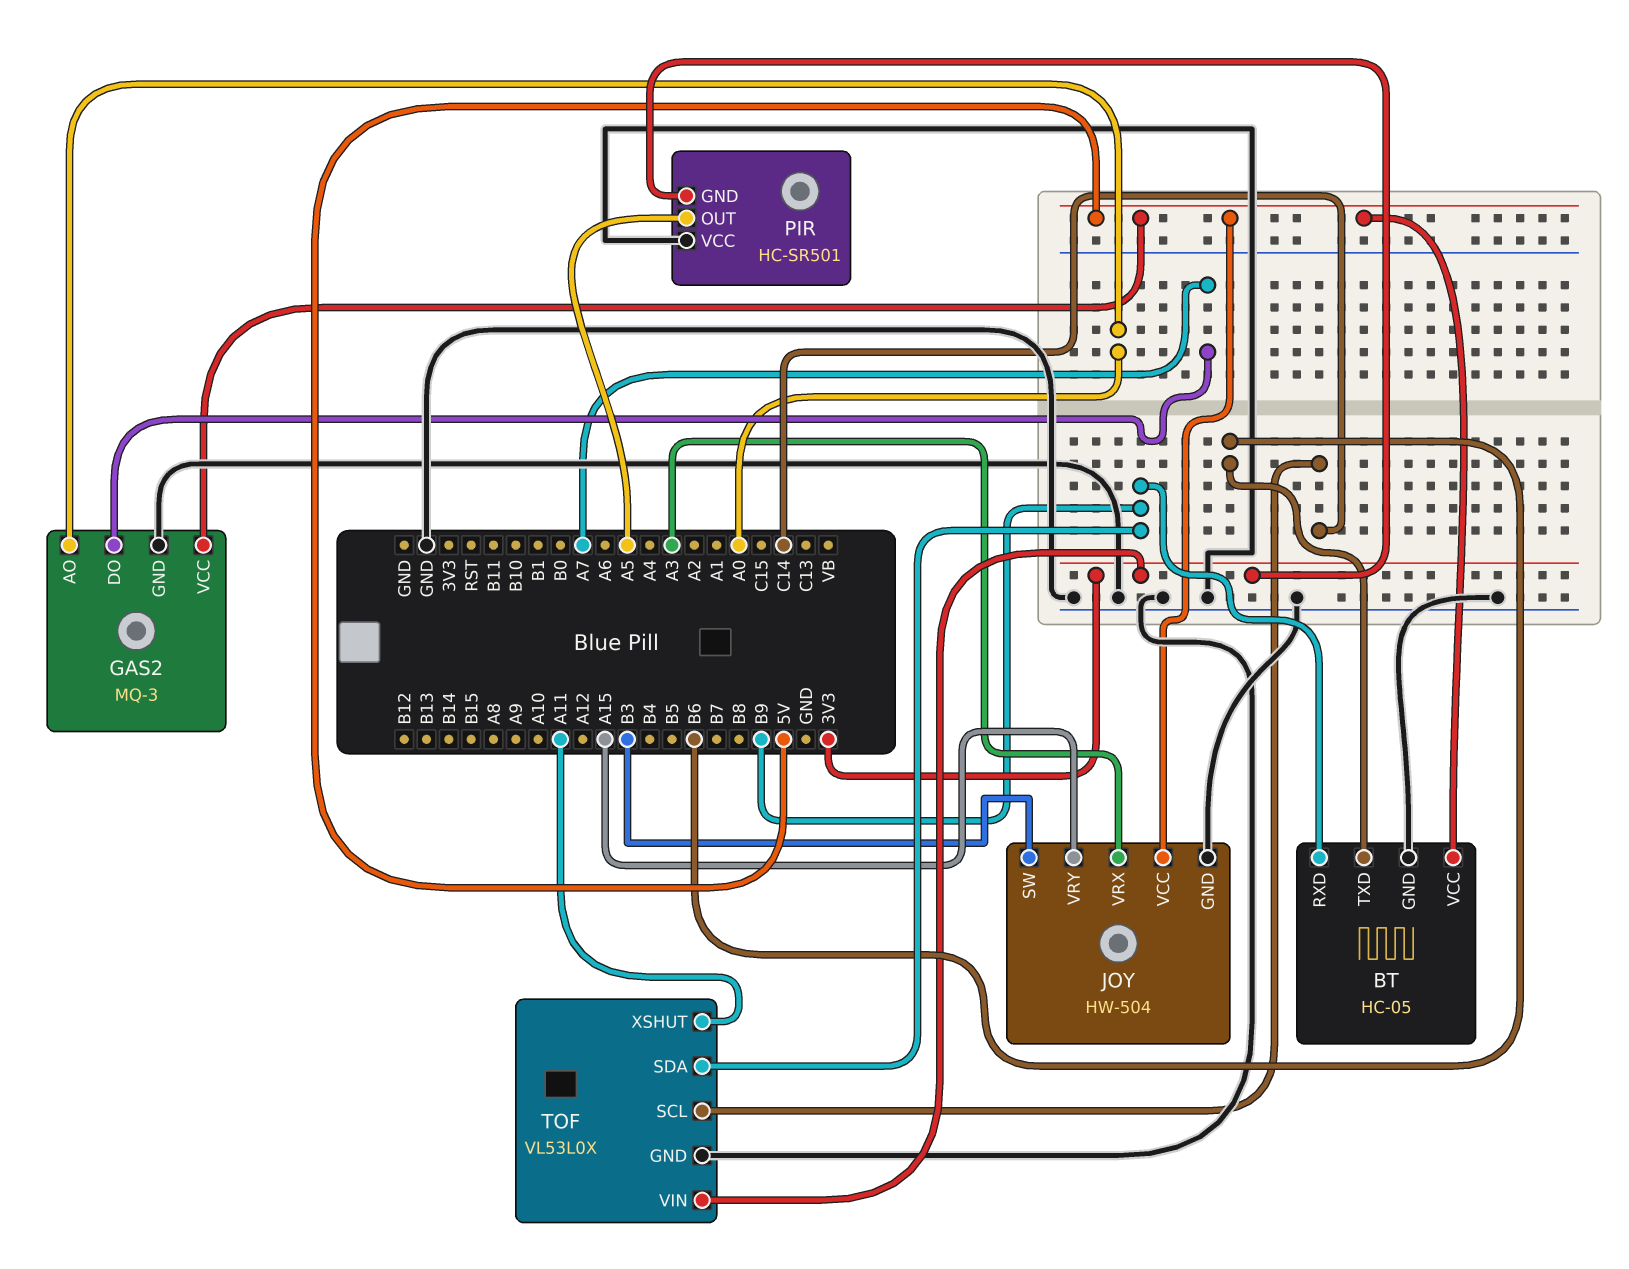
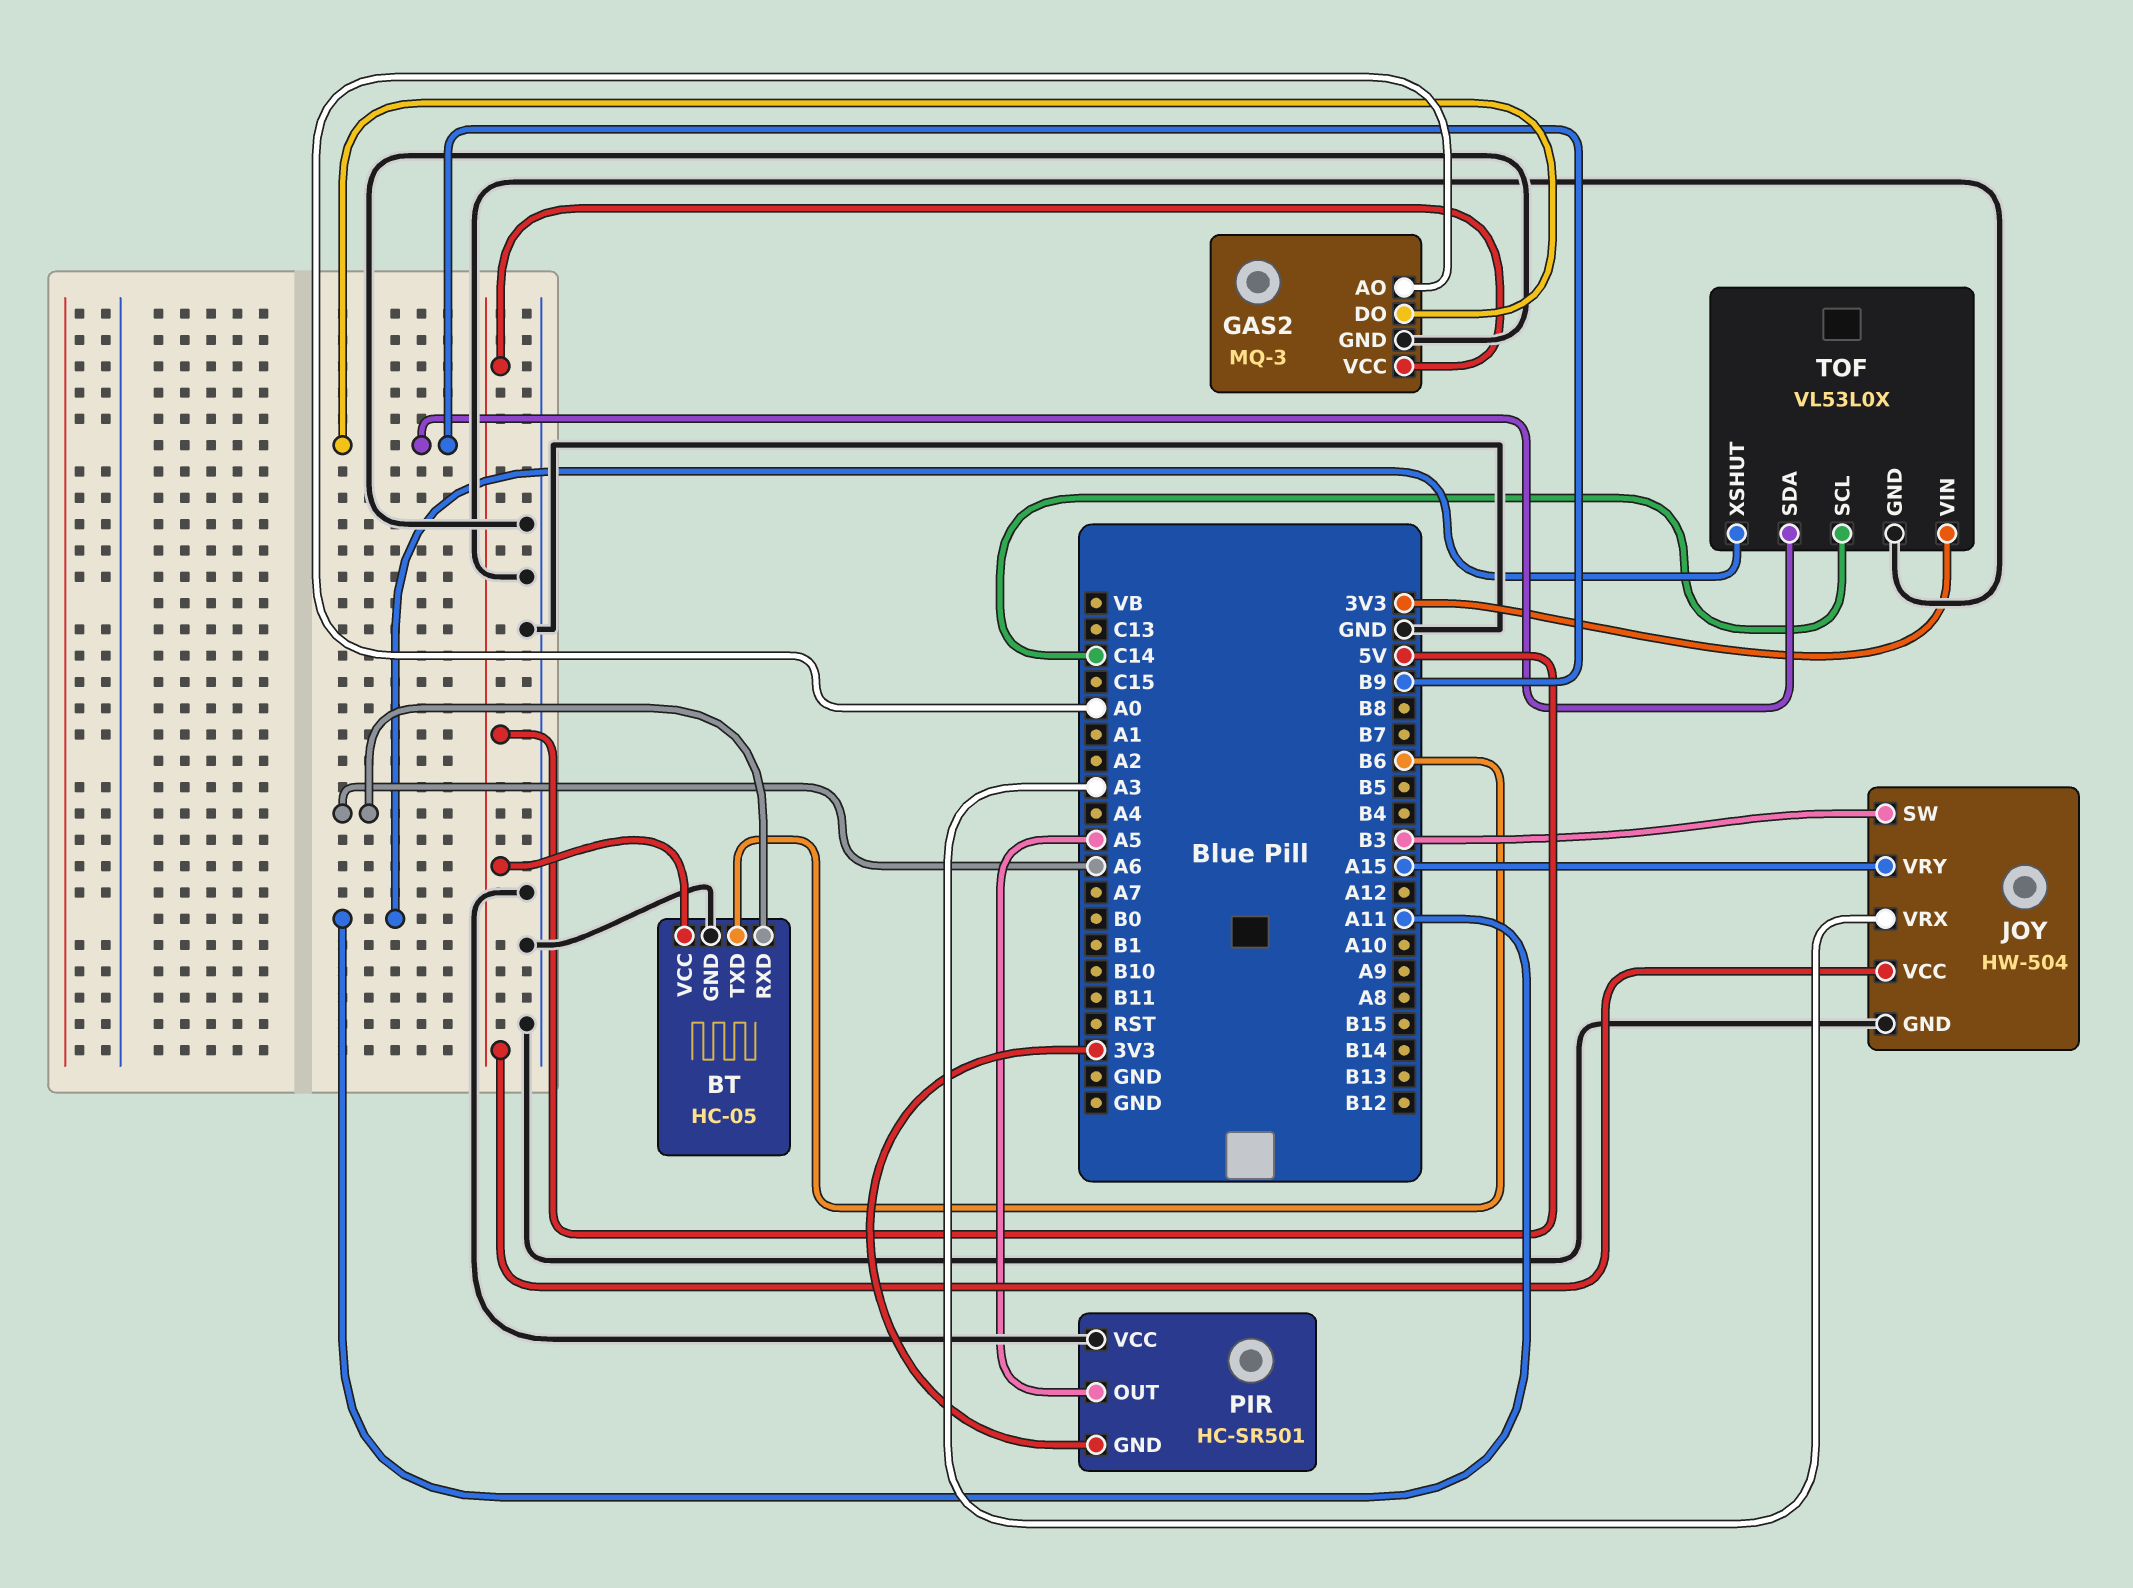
BT pin RXD: B9 -> A6
GAS2 pin DO: A7 -> B9

